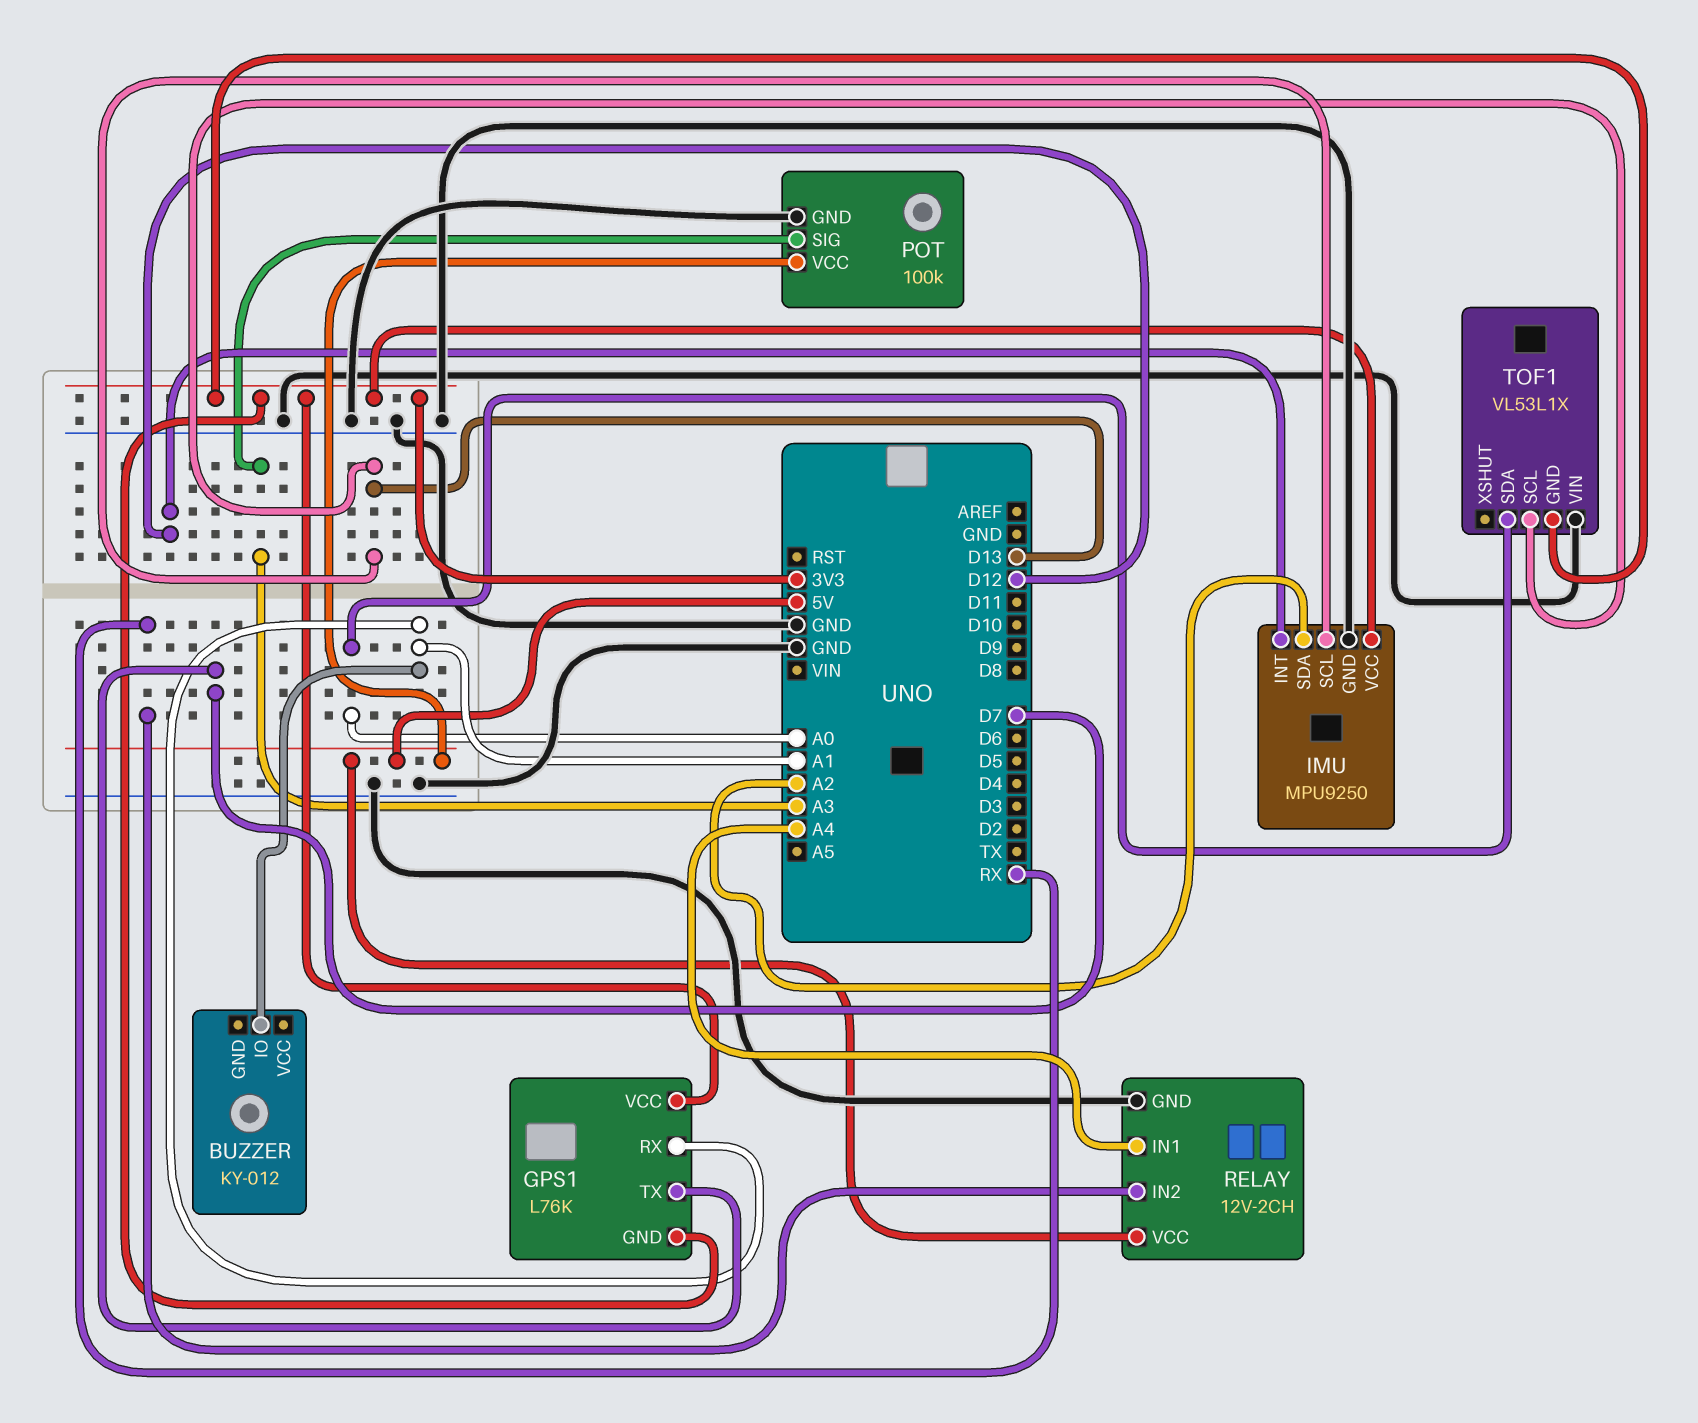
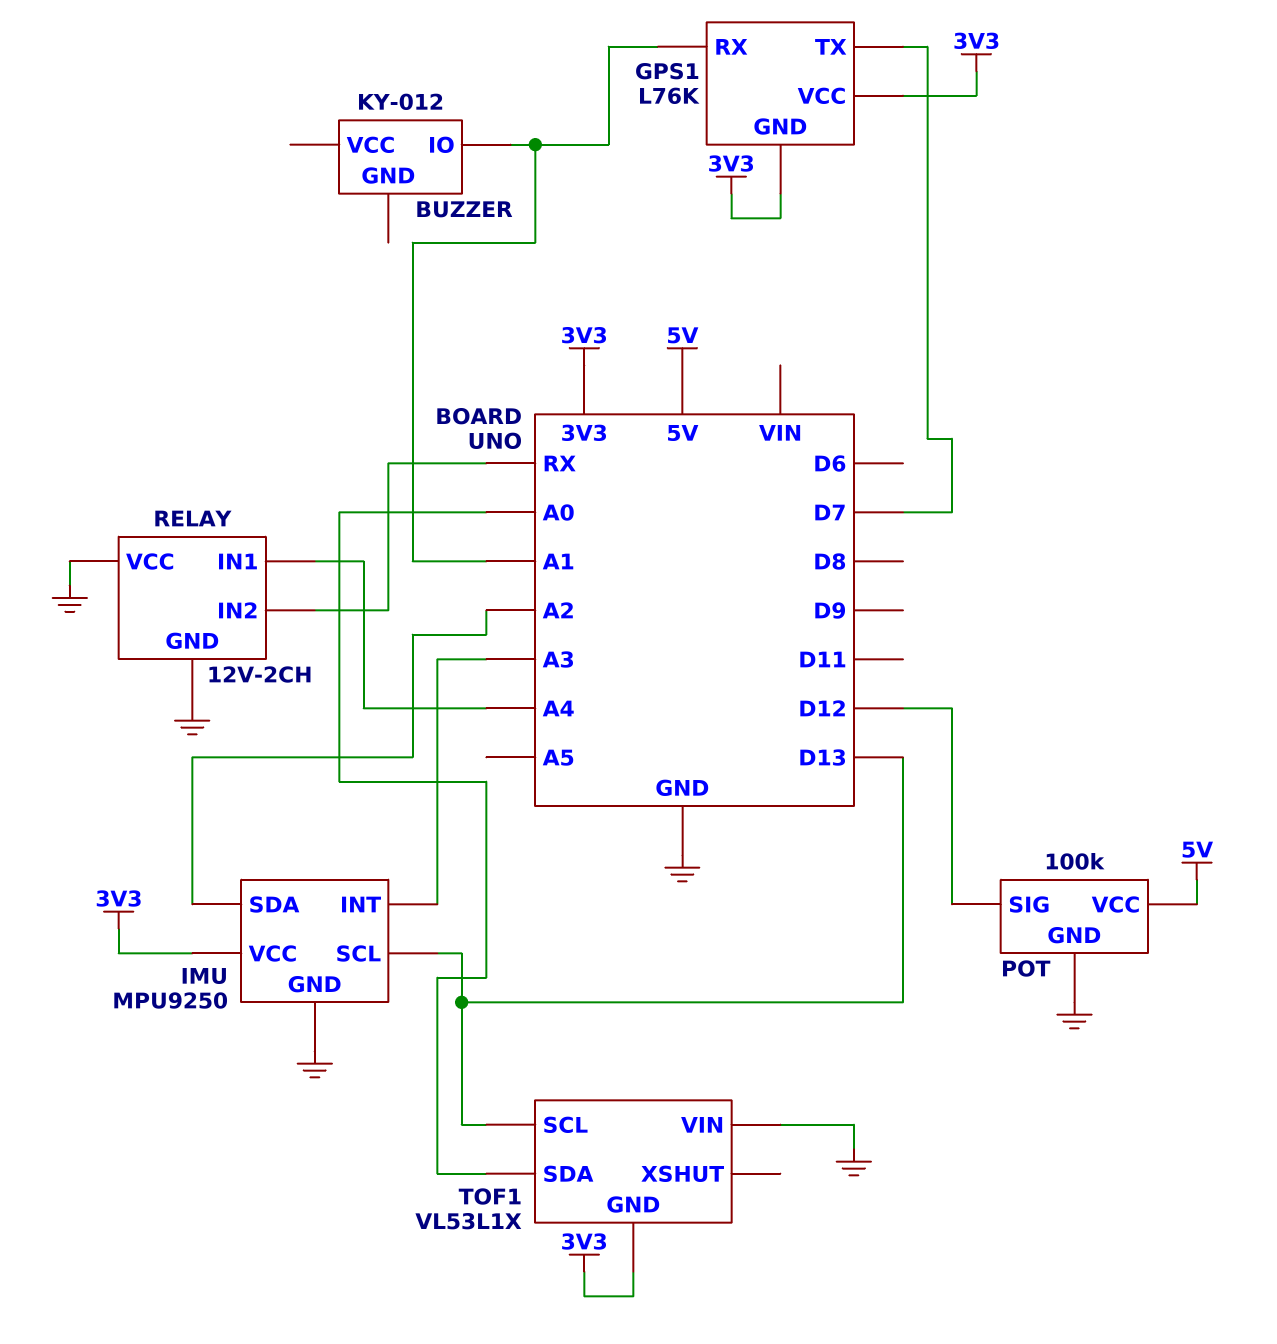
IMU pin INT: D12 -> A3
POT pin SIG: A3 -> D12
RELAY pin VCC: 5V -> GND

